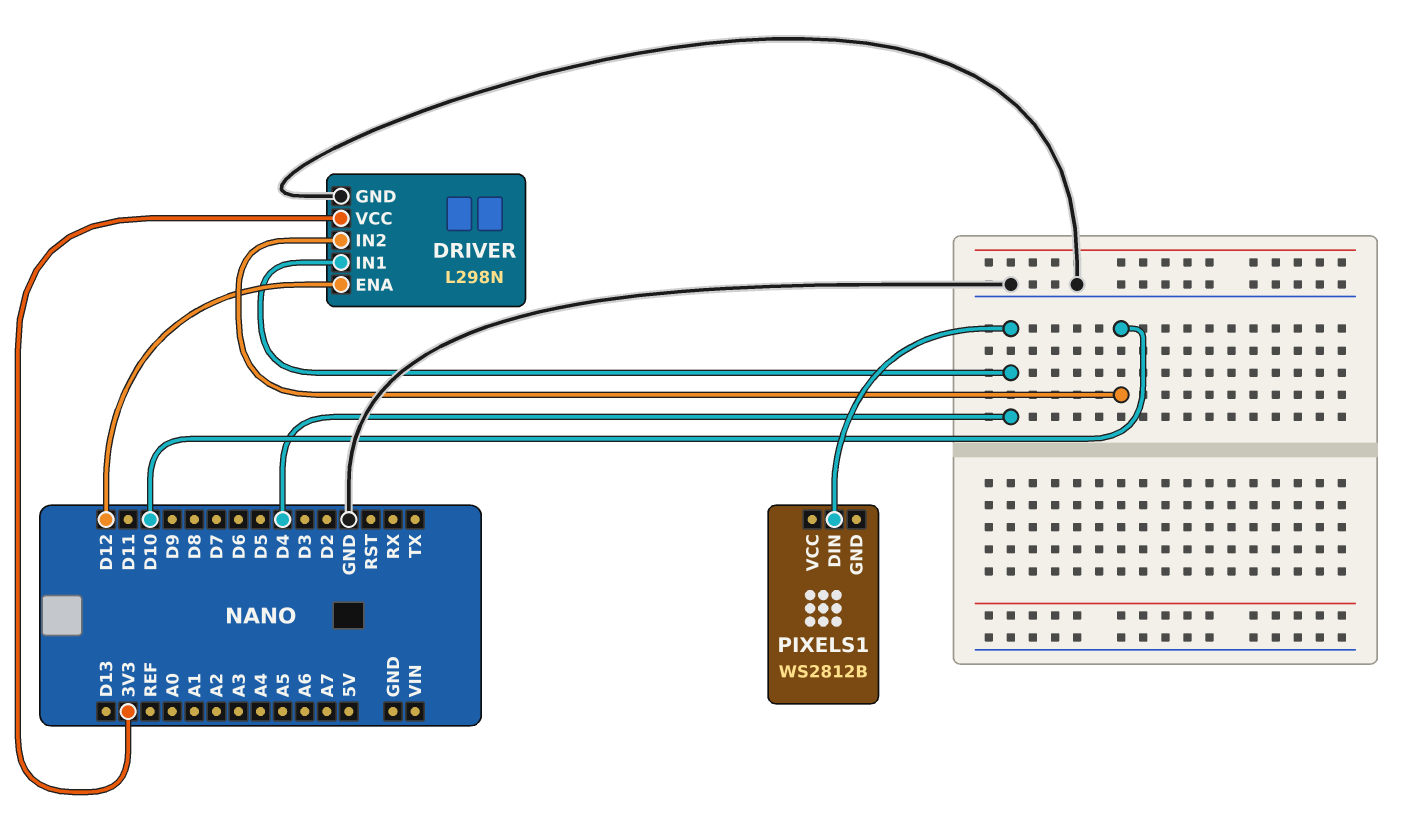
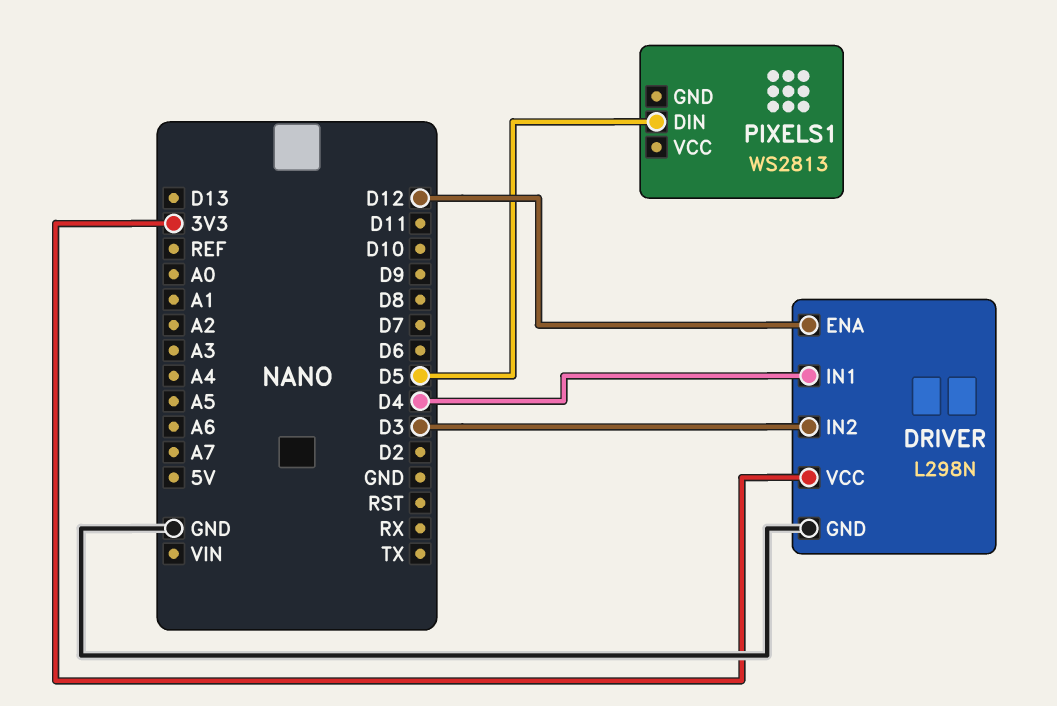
DRIVER pin IN2: D10 -> D3
PIXELS1: WS2812B -> WS2813
PIXELS1 pin DIN: D4 -> D5

